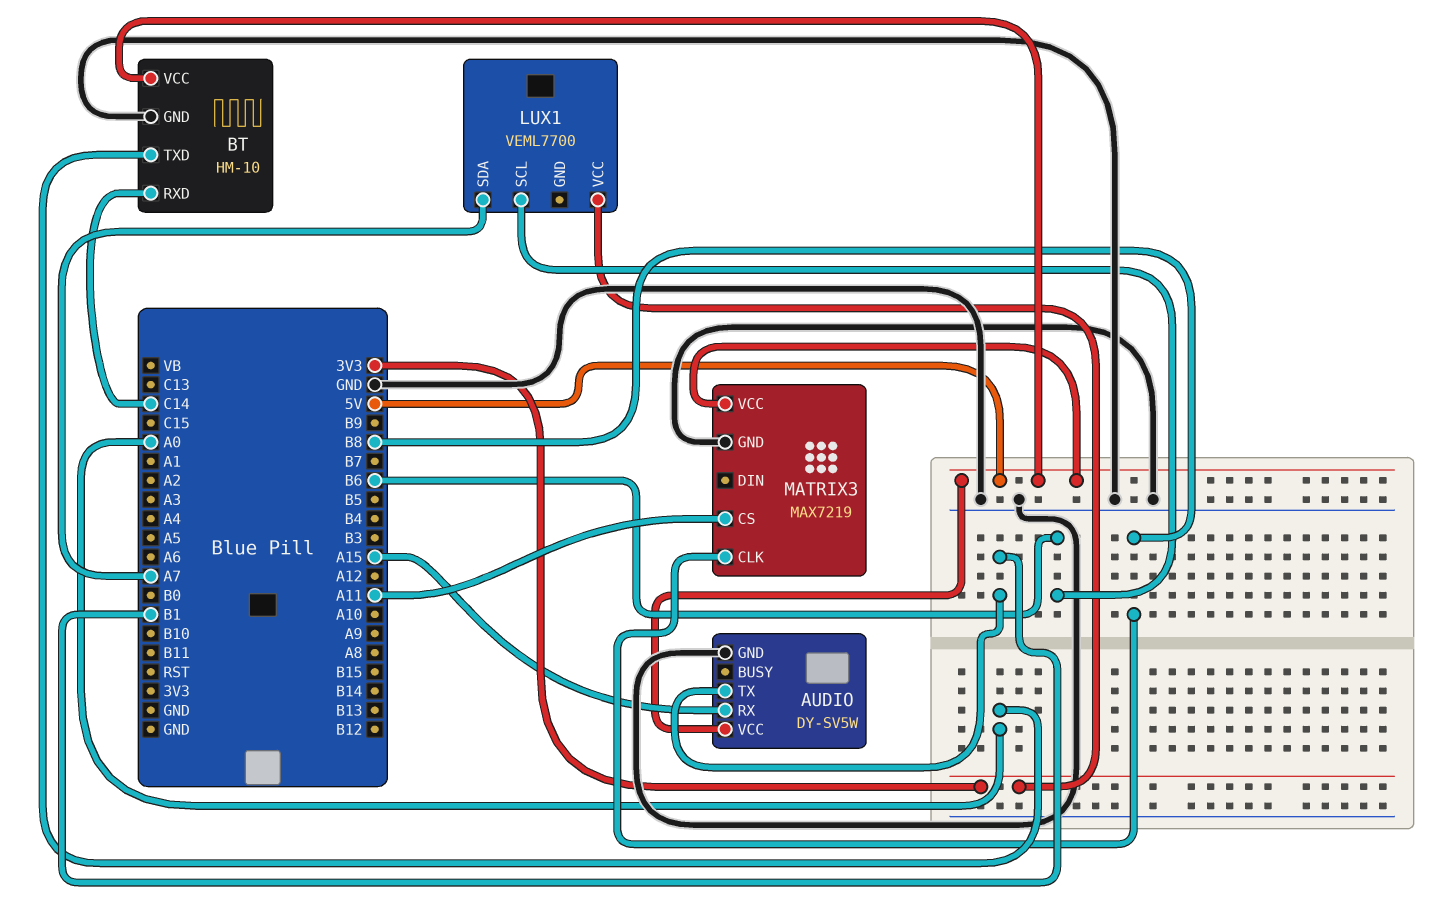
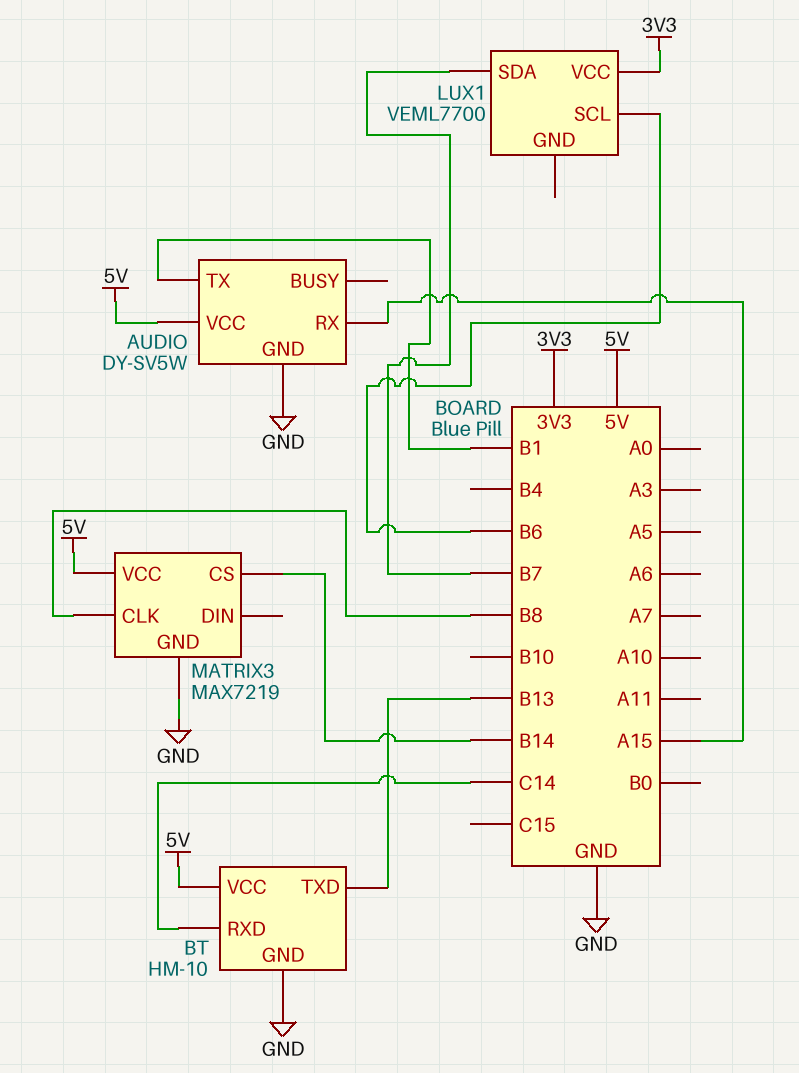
BT pin TXD: A0 -> B13
LUX1 pin SDA: A7 -> B7
MATRIX3 pin CS: A11 -> B14

